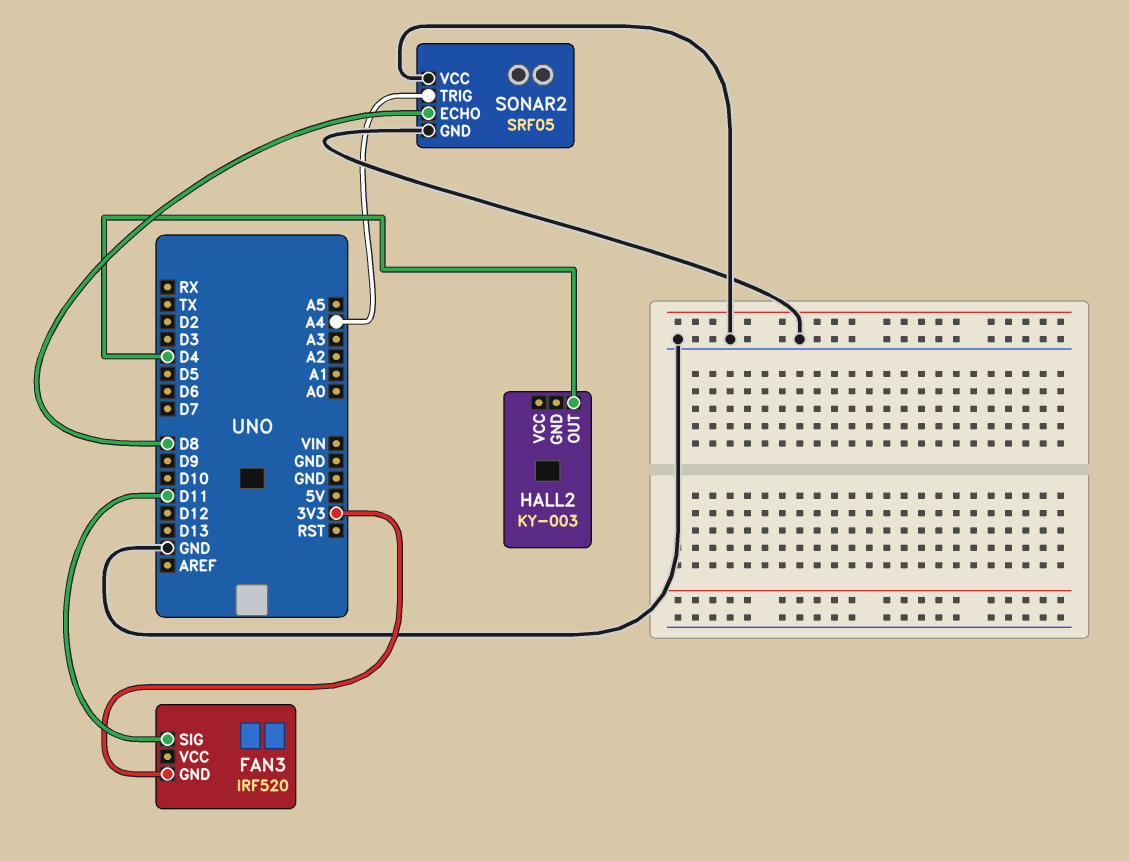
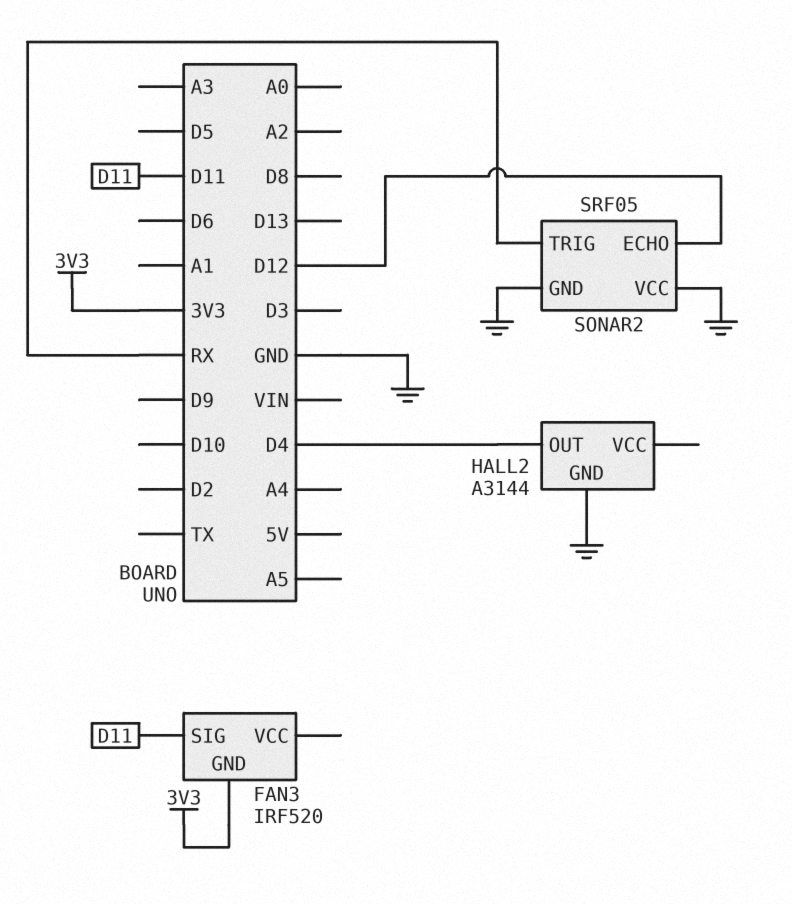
HALL2: KY-003 -> A3144
HALL2 pin GND: none -> GND
SONAR2 pin ECHO: D8 -> D12
SONAR2 pin TRIG: A4 -> RX

